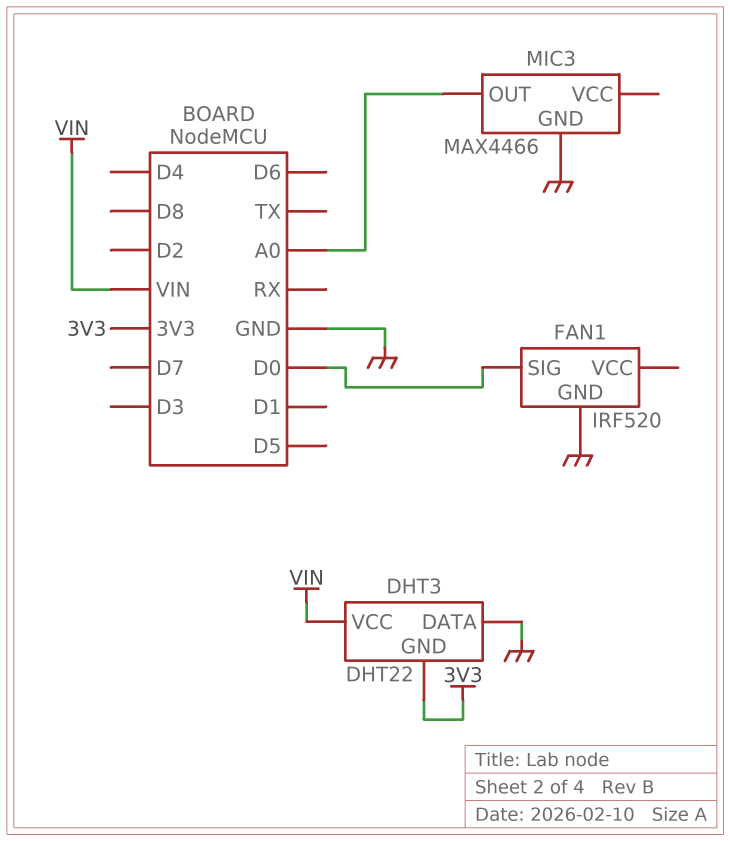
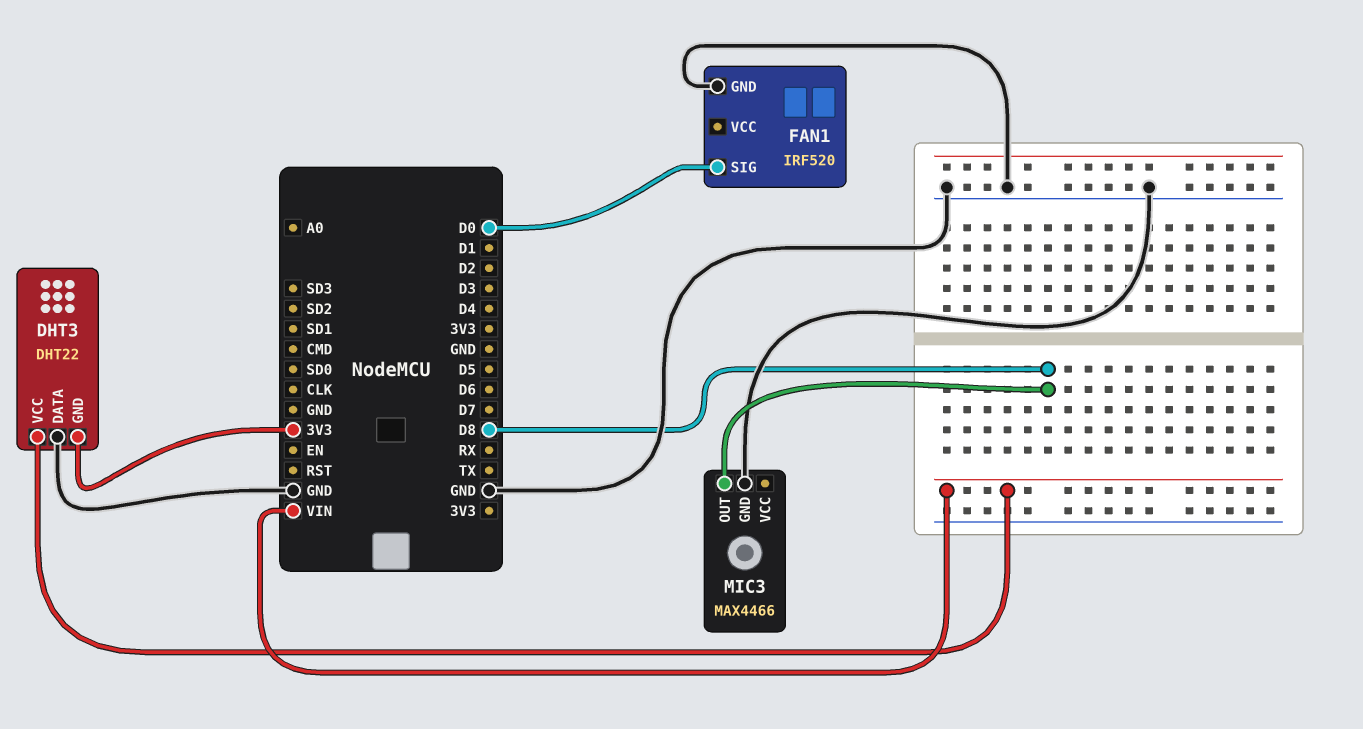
MIC3 pin OUT: A0 -> D8

